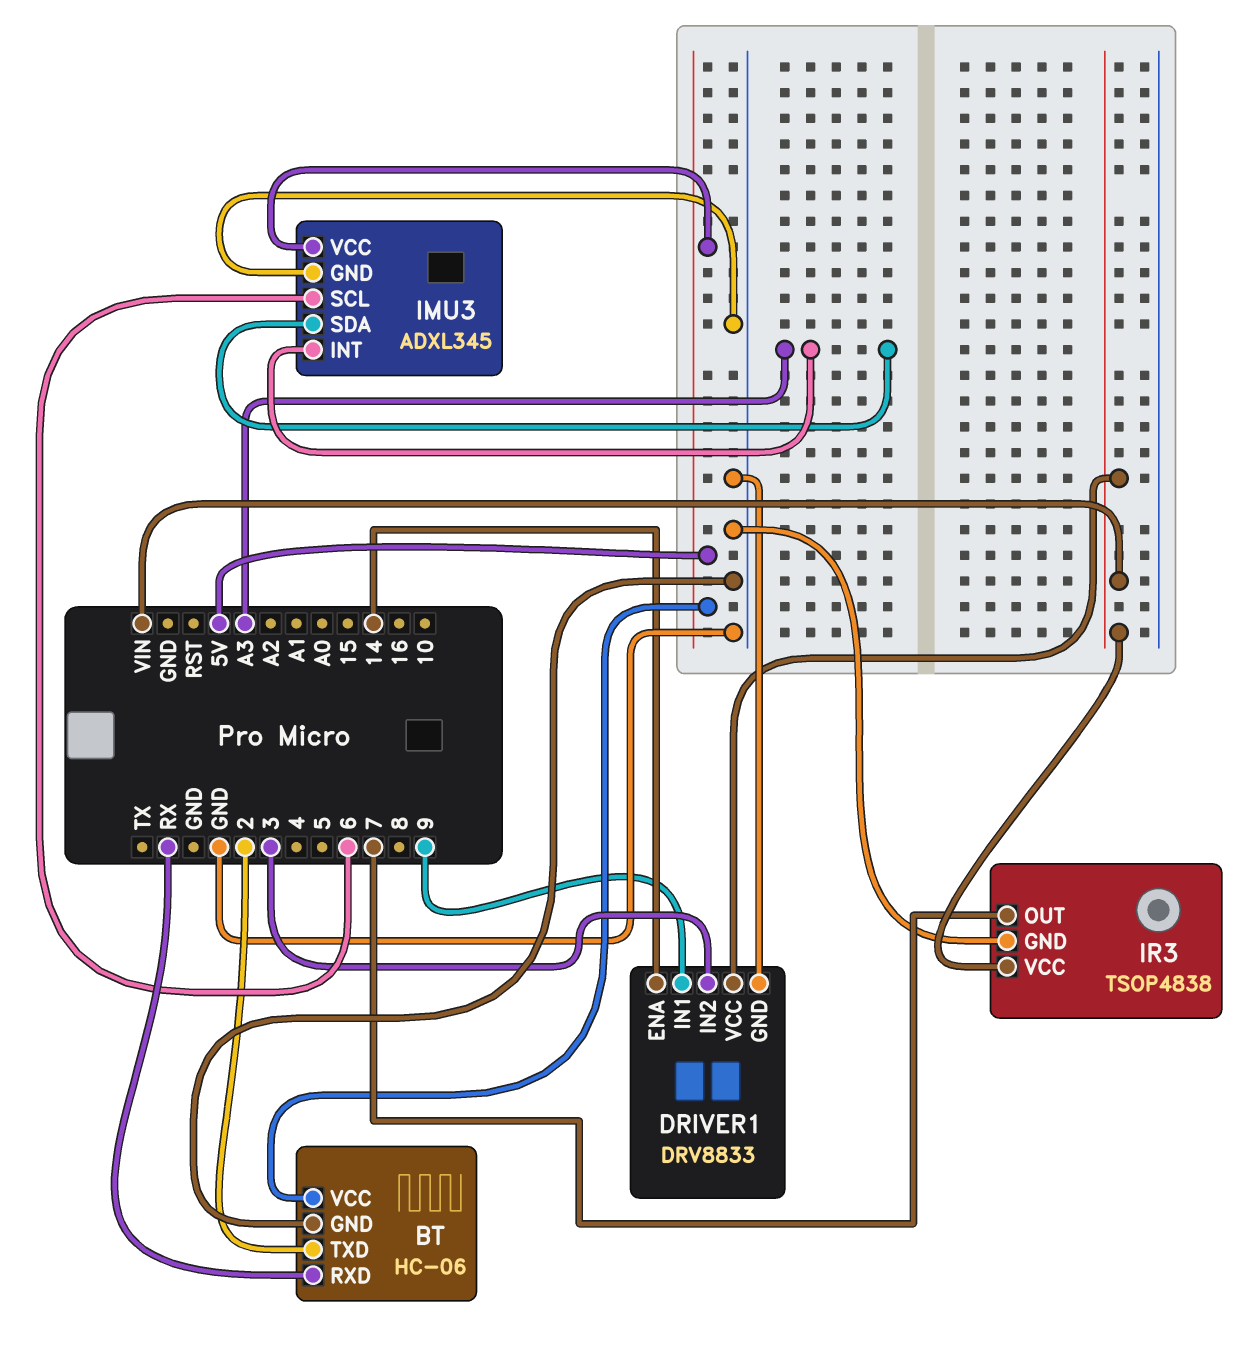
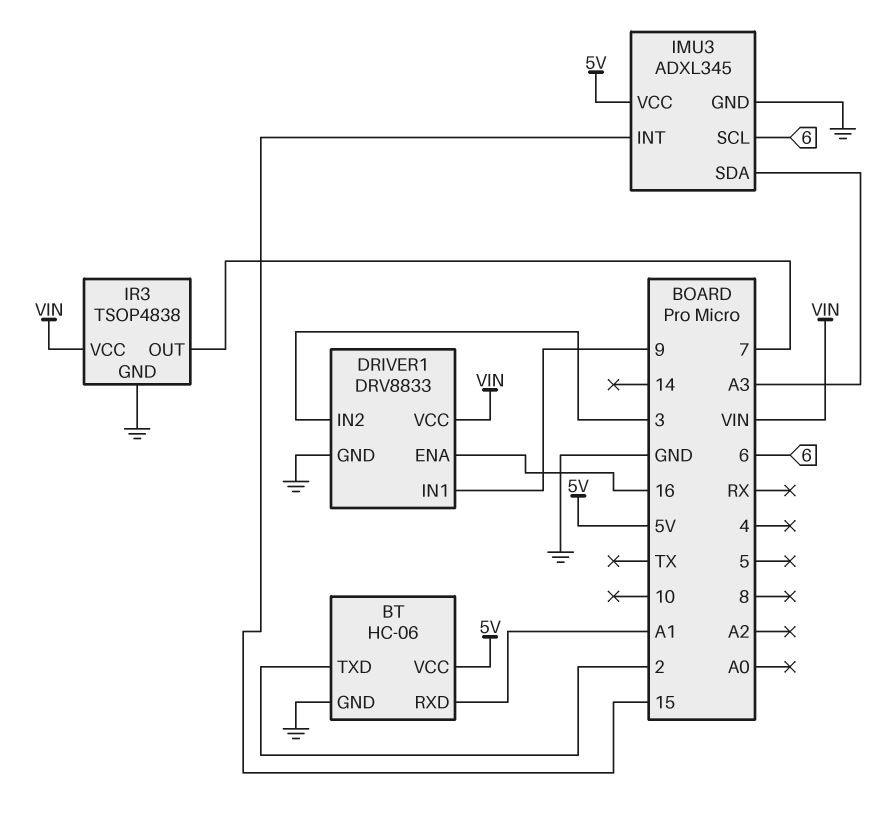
BT pin RXD: RX -> A1
DRIVER1 pin ENA: 14 -> 16
IMU3 pin INT: A3 -> 15

